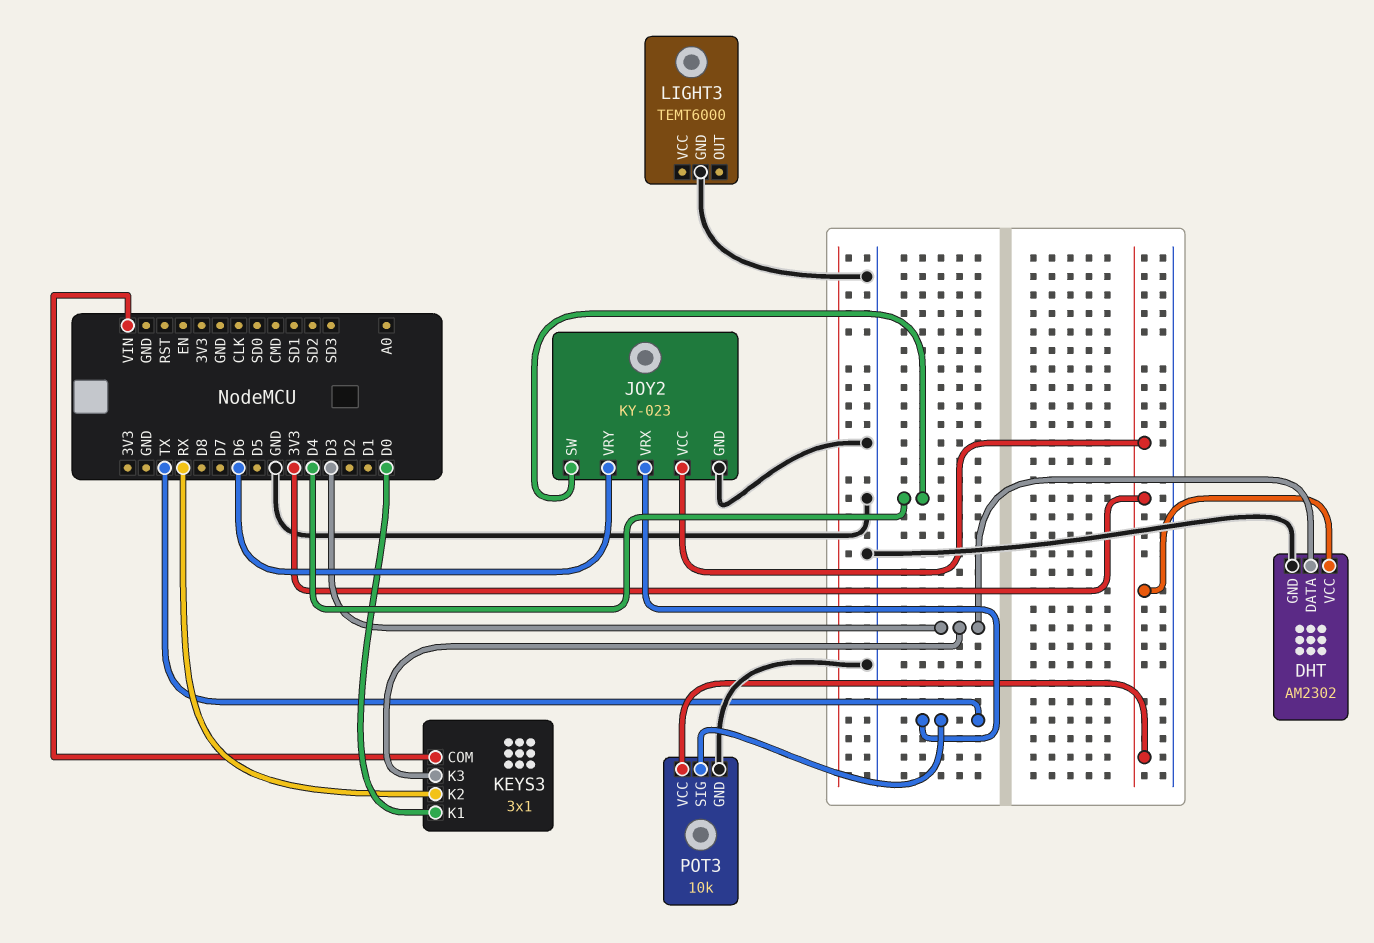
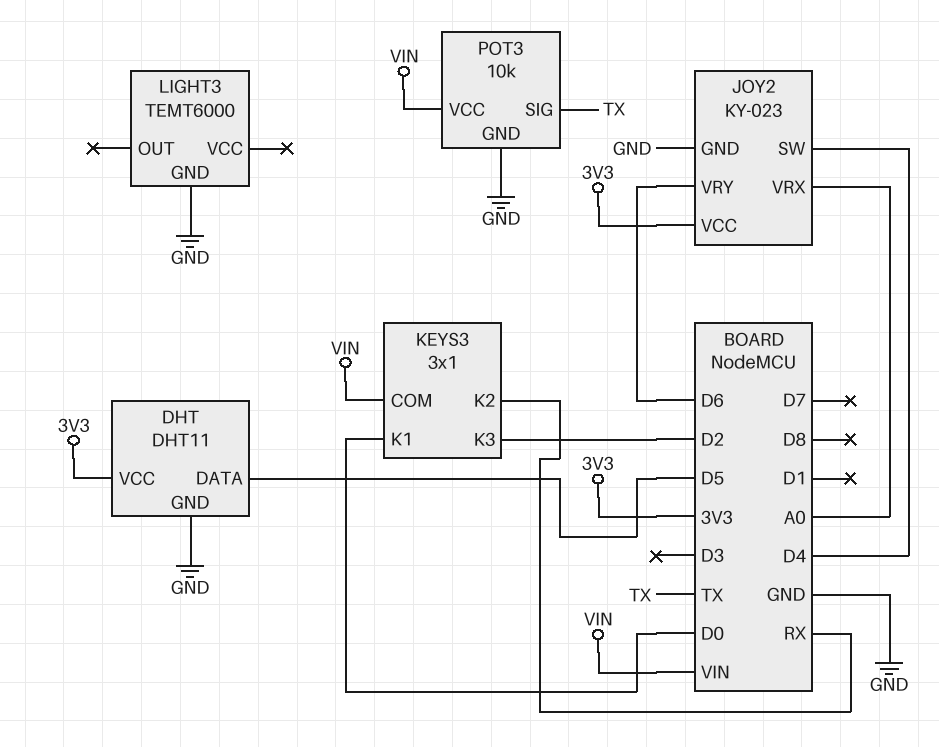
DHT: AM2302 -> DHT11
DHT pin DATA: D3 -> D5
JOY2 pin VRX: TX -> A0
KEYS3 pin K3: D3 -> D2
POT3 pin VCC: 3V3 -> VIN

